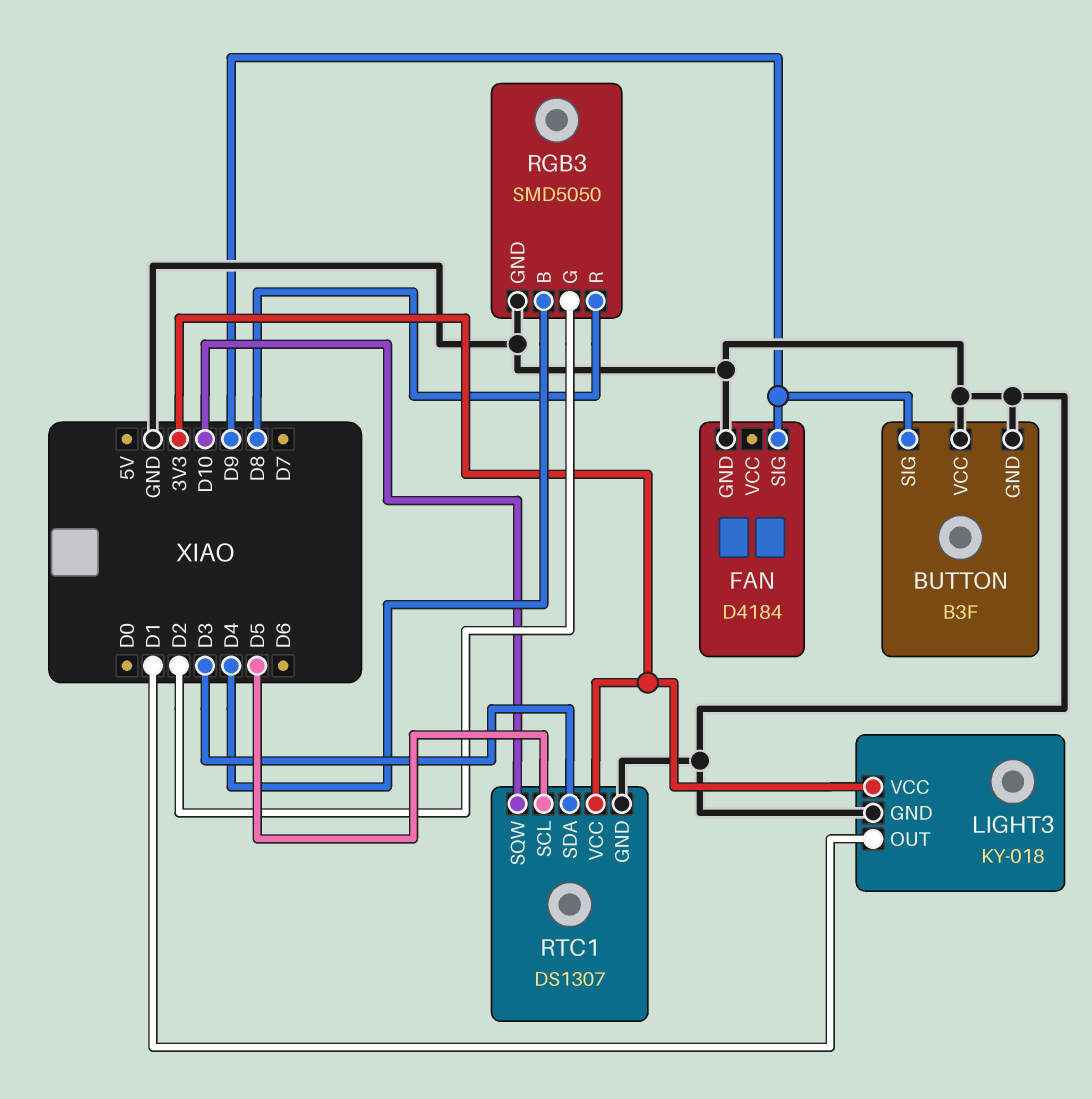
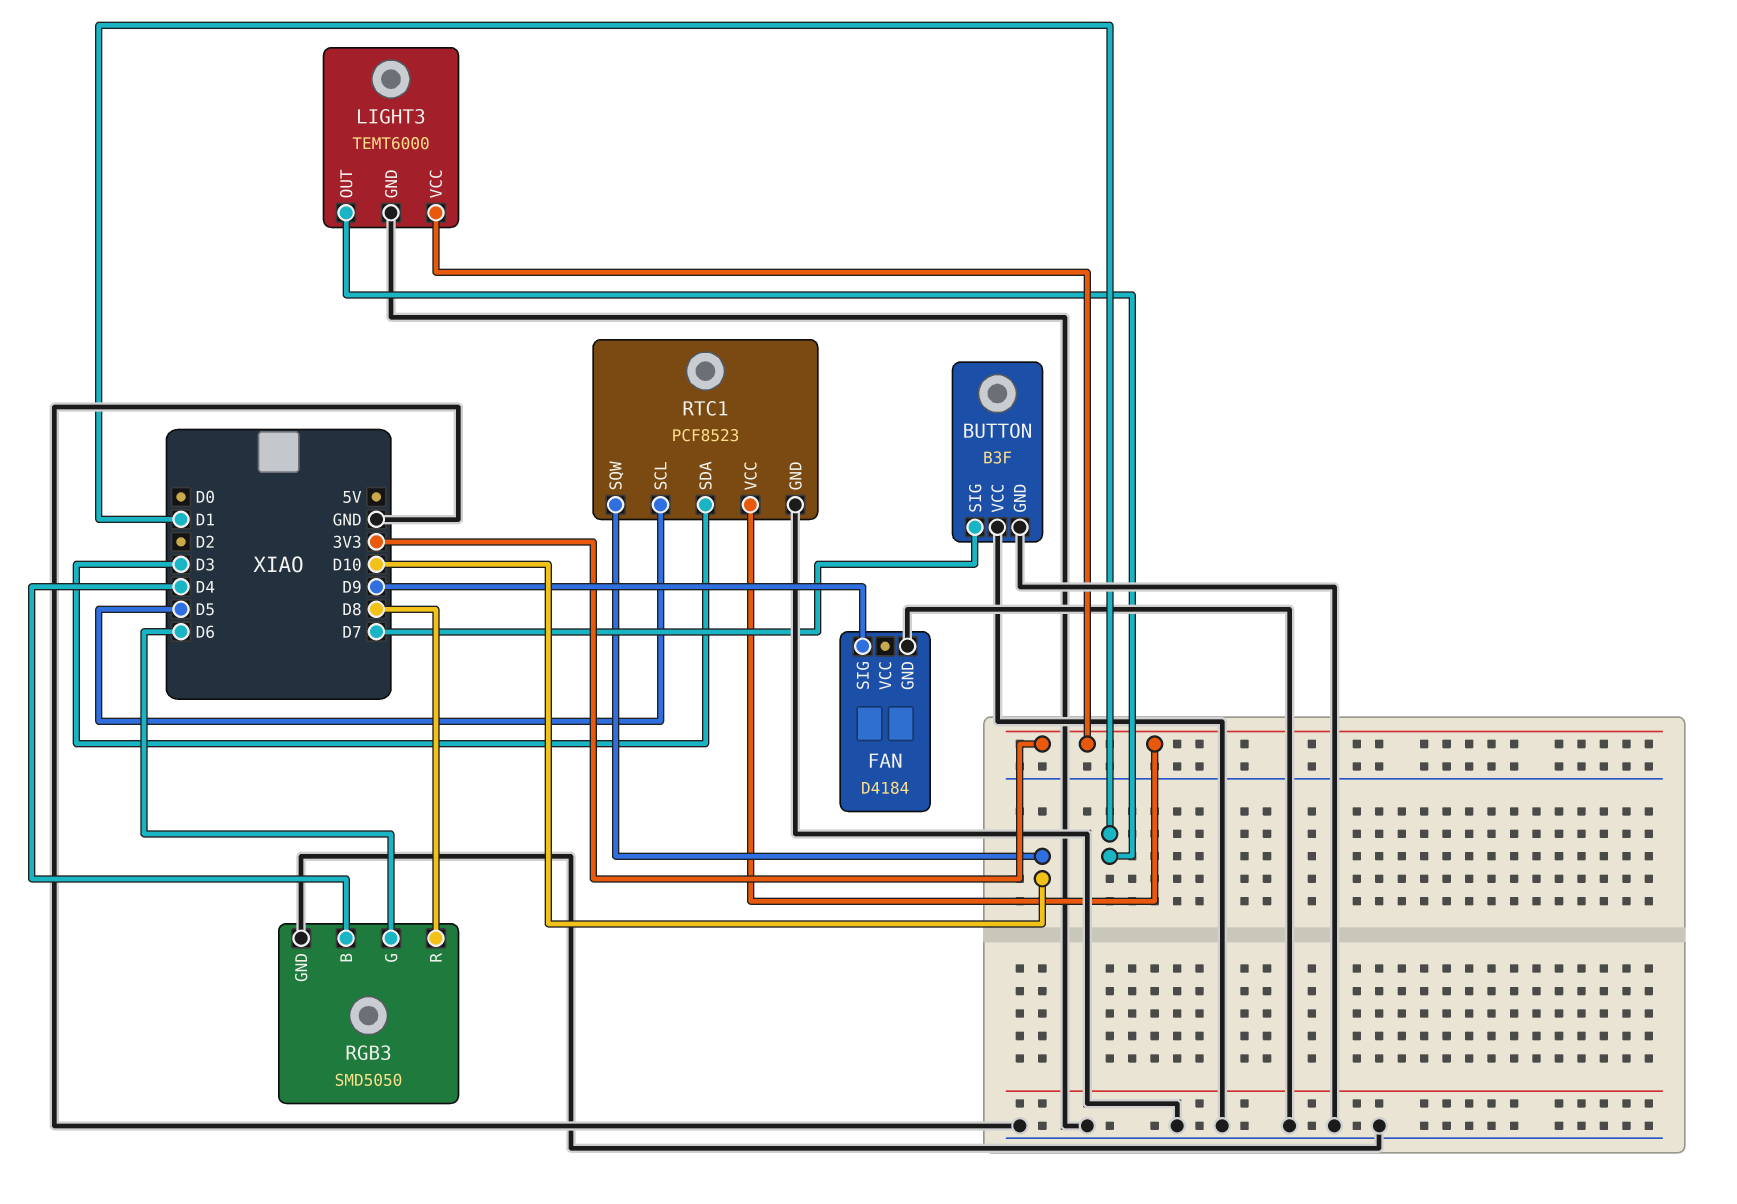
BUTTON pin SIG: D9 -> D7
LIGHT3: KY-018 -> TEMT6000
RGB3 pin G: D2 -> D6
RTC1: DS1307 -> PCF8523

